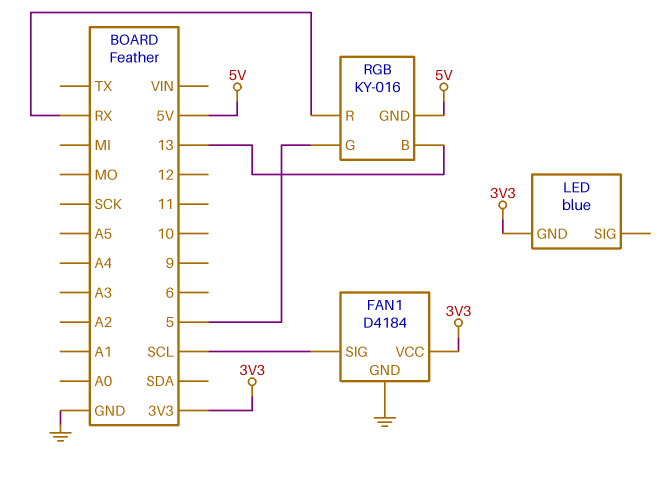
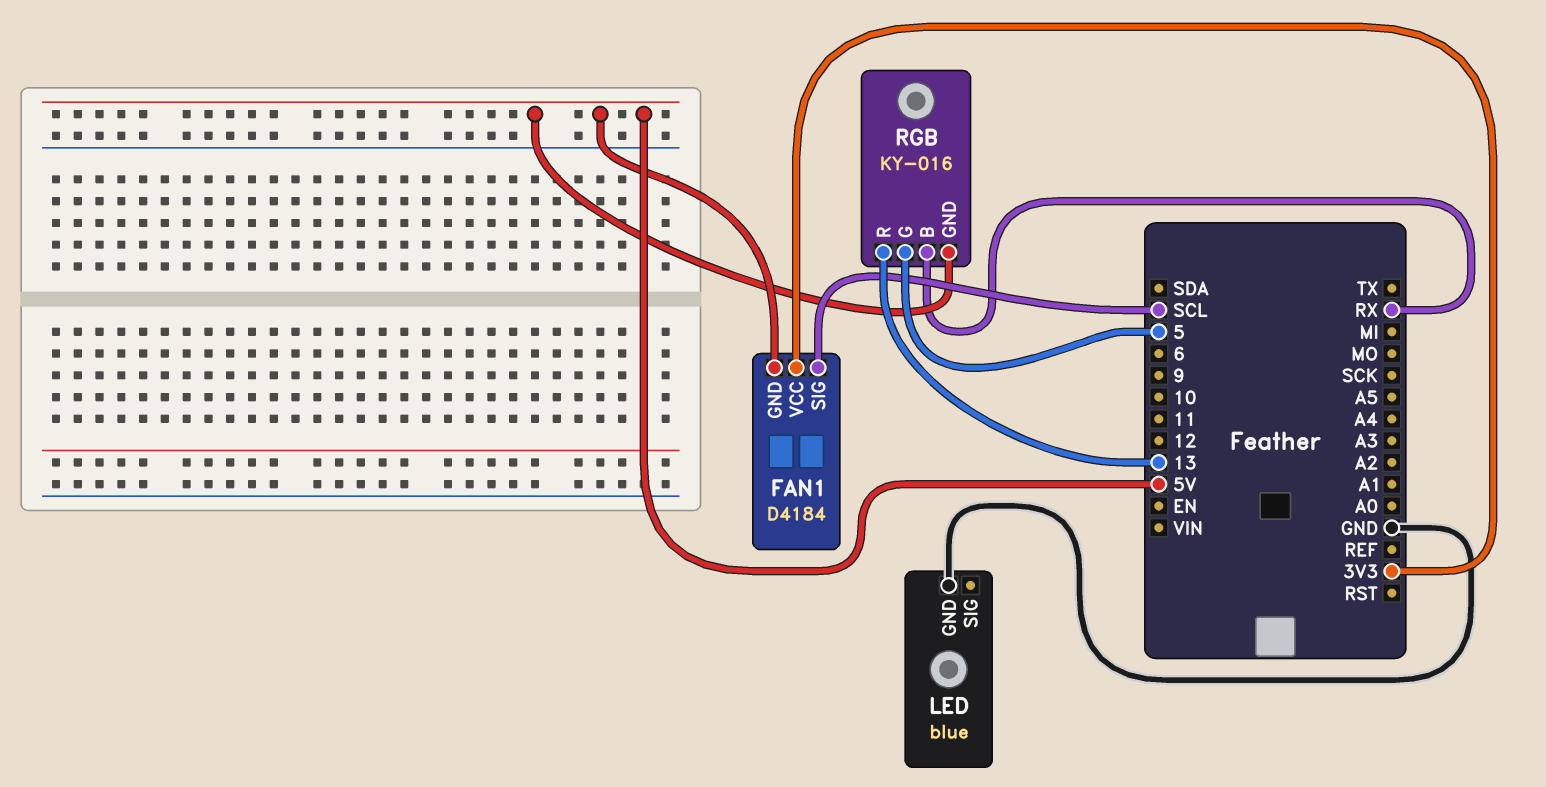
FAN1 pin GND: GND -> 5V
LED pin GND: 3V3 -> GND
RGB pin B: 13 -> RX
RGB pin R: RX -> 13

